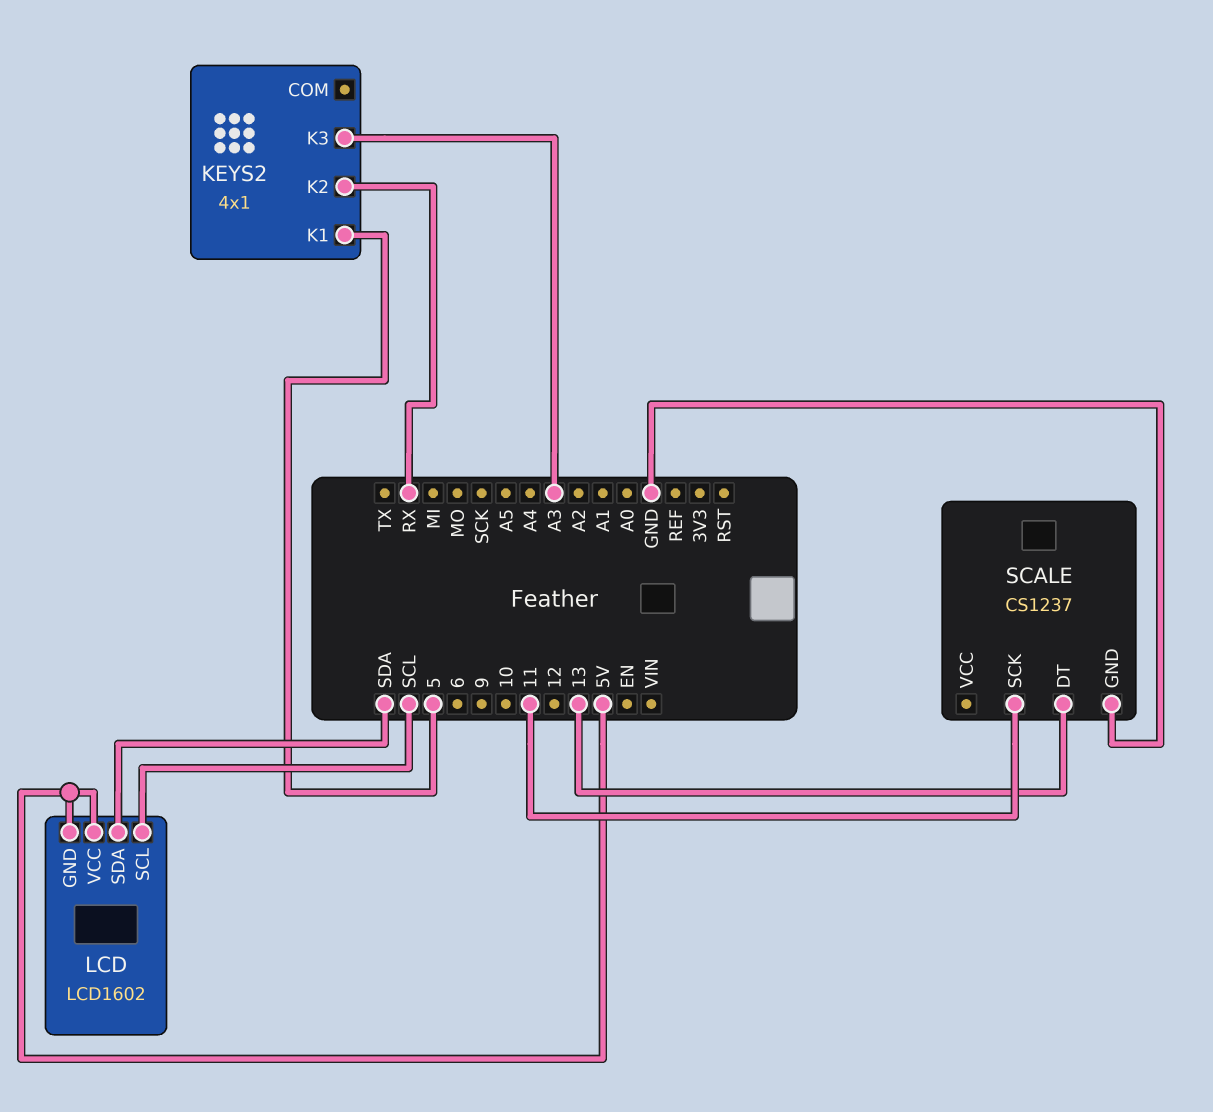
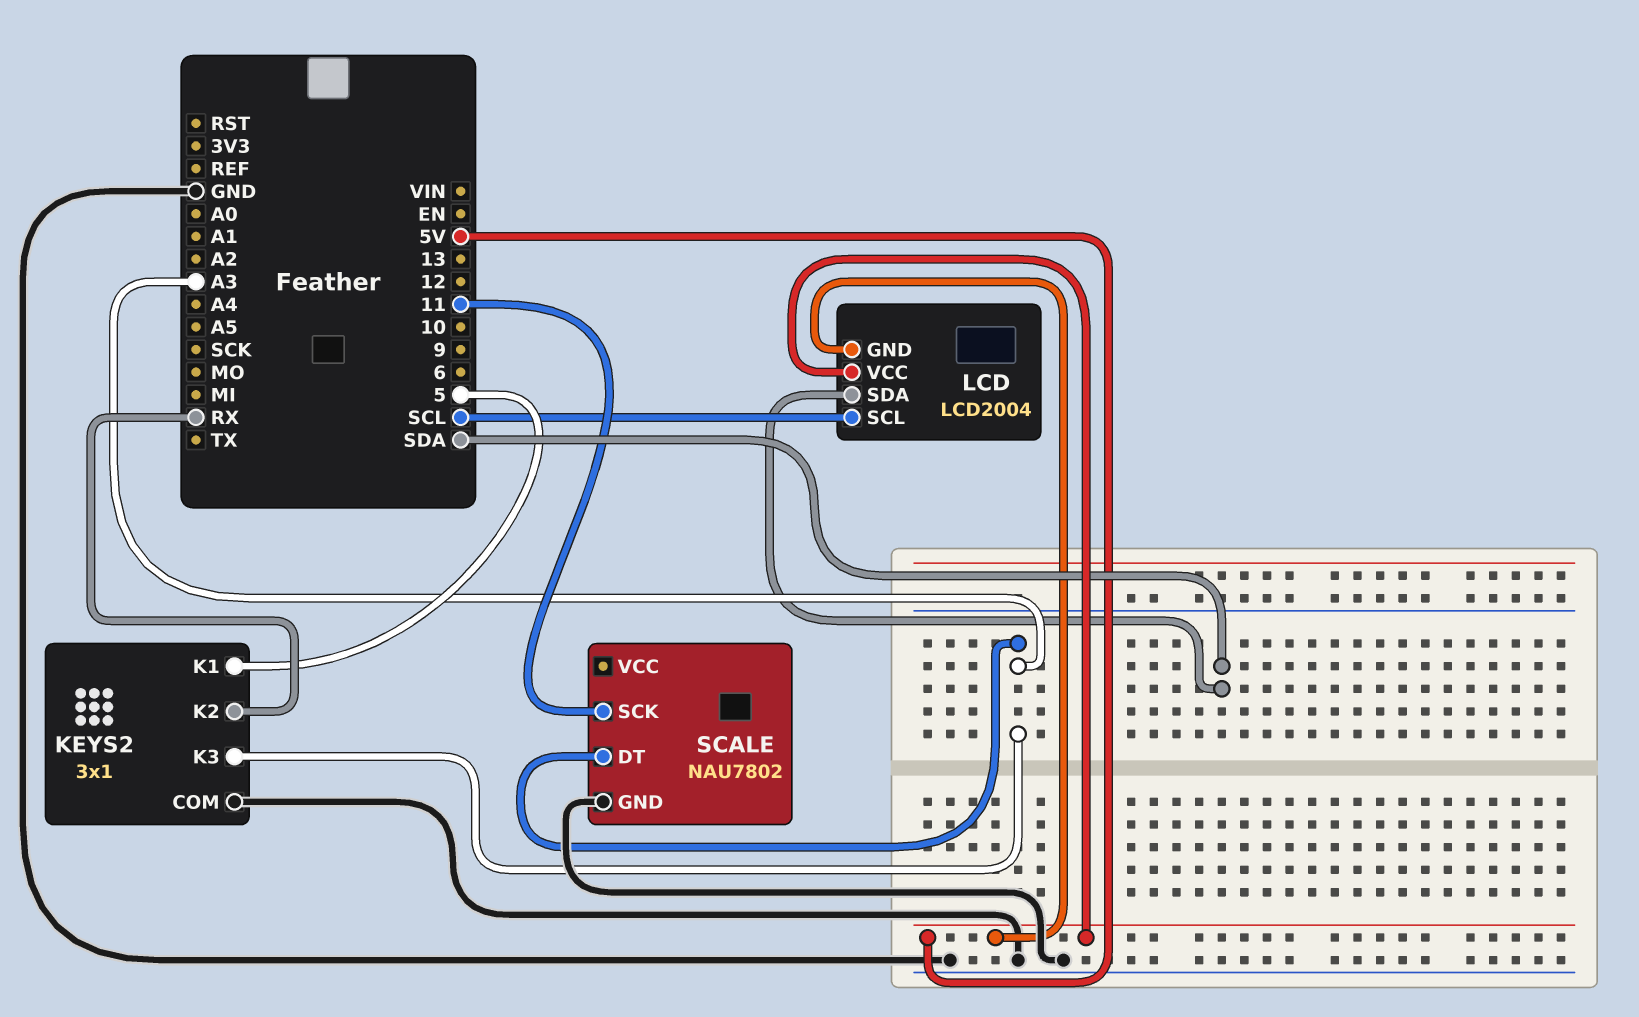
KEYS2: 4x1 -> 3x1
KEYS2 pin COM: none -> GND
LCD: LCD1602 -> LCD2004
SCALE: CS1237 -> NAU7802
SCALE pin DT: 13 -> A3

